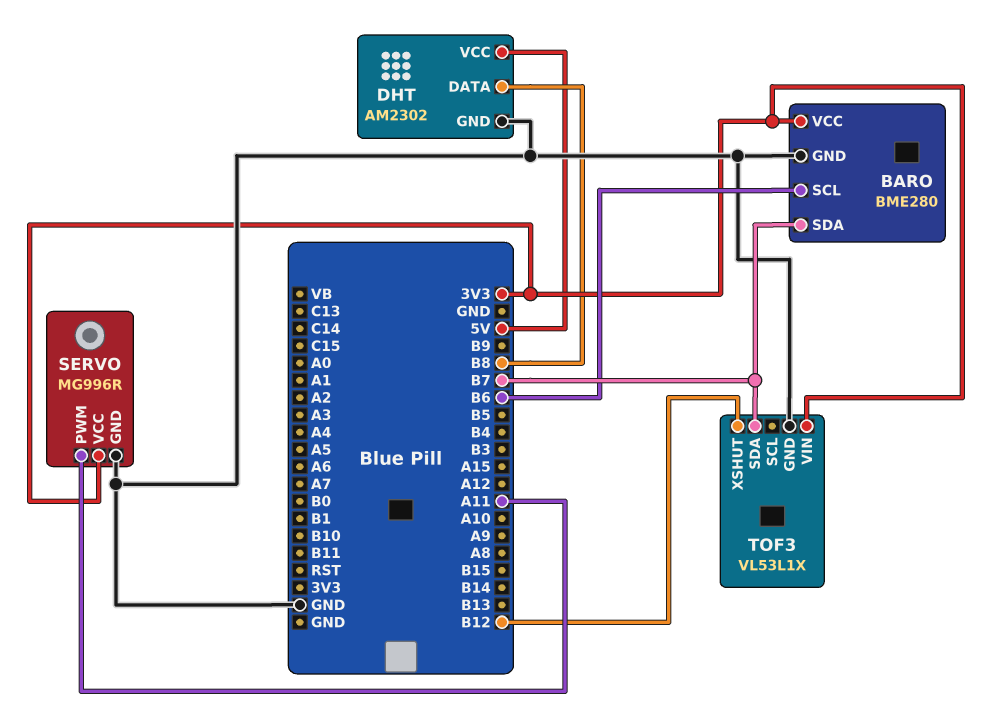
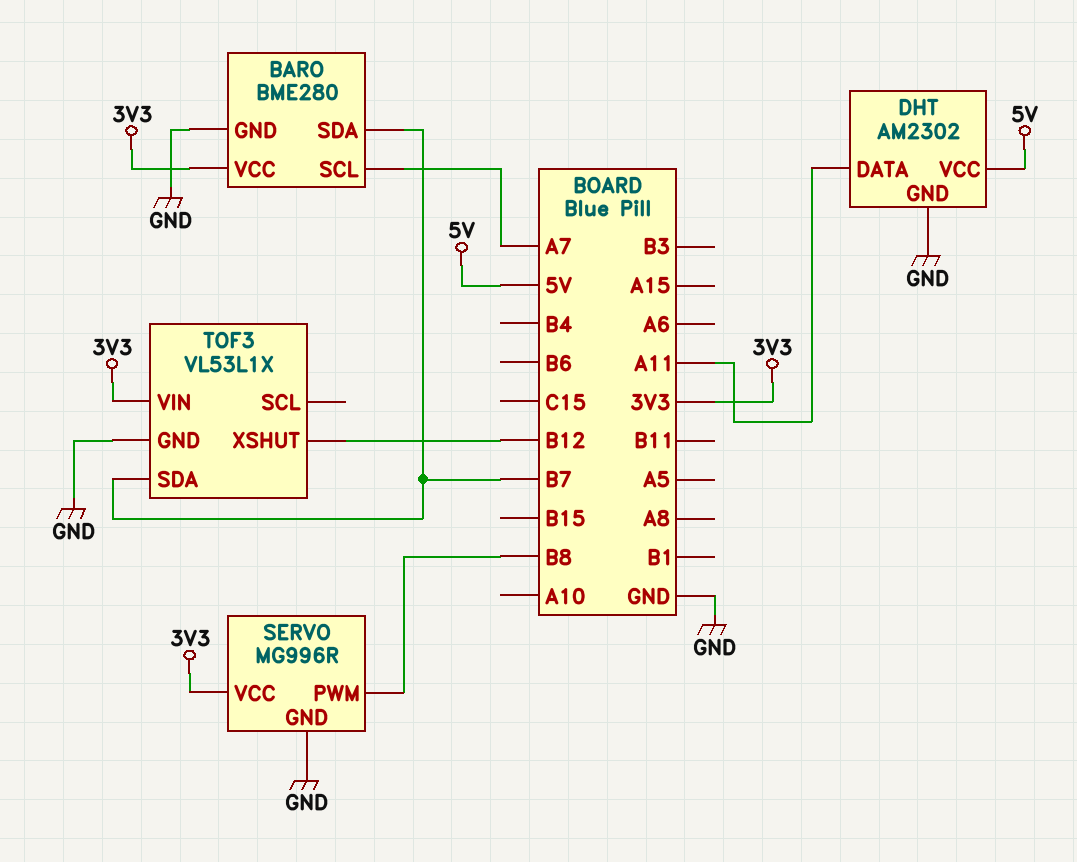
BARO pin SCL: B6 -> A7
DHT pin DATA: B8 -> A11
SERVO pin PWM: A11 -> B8

